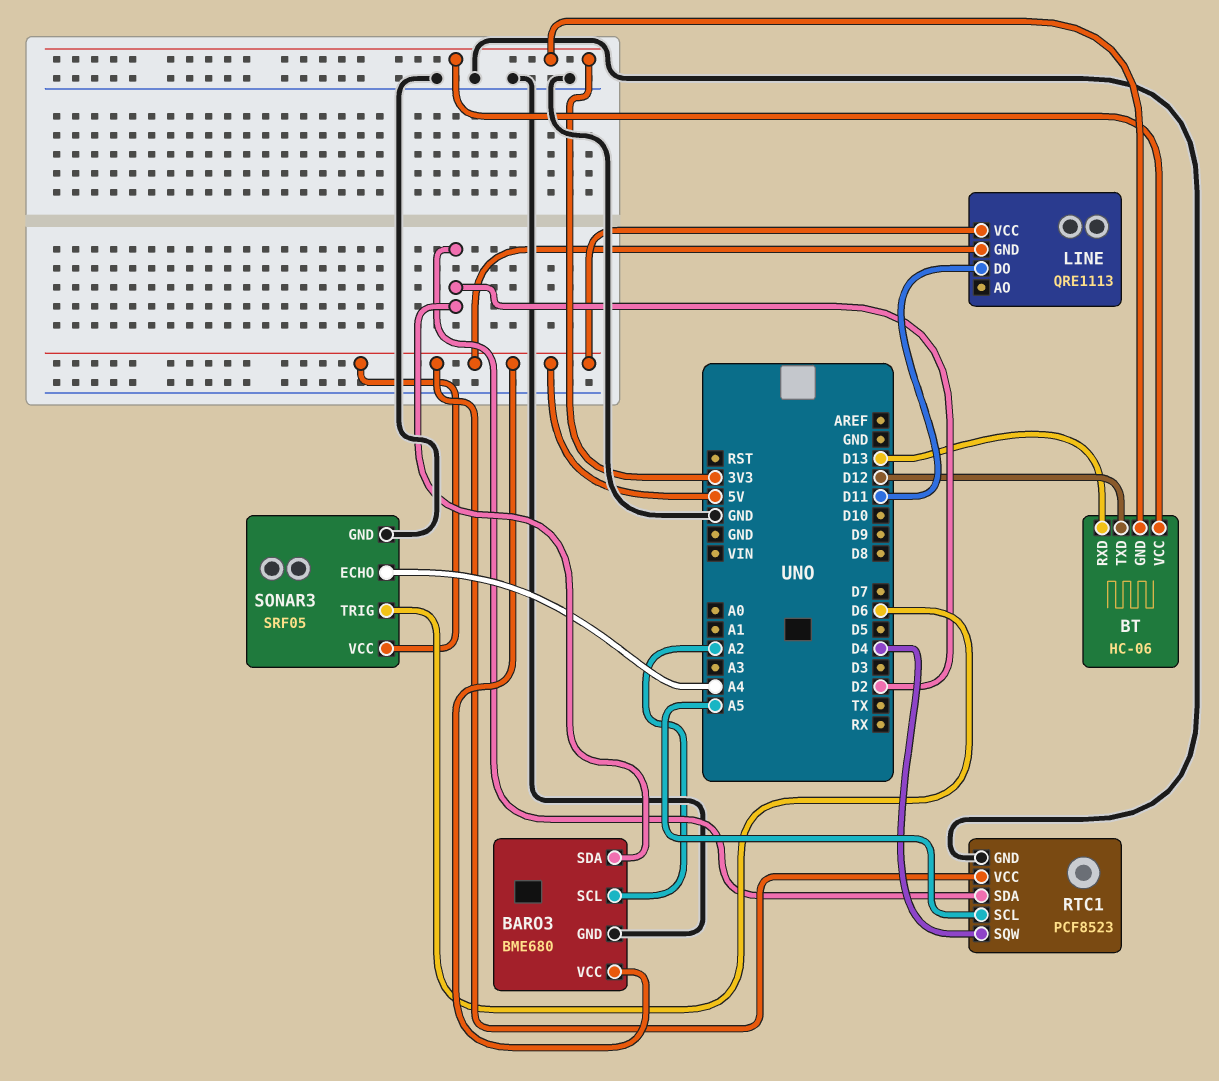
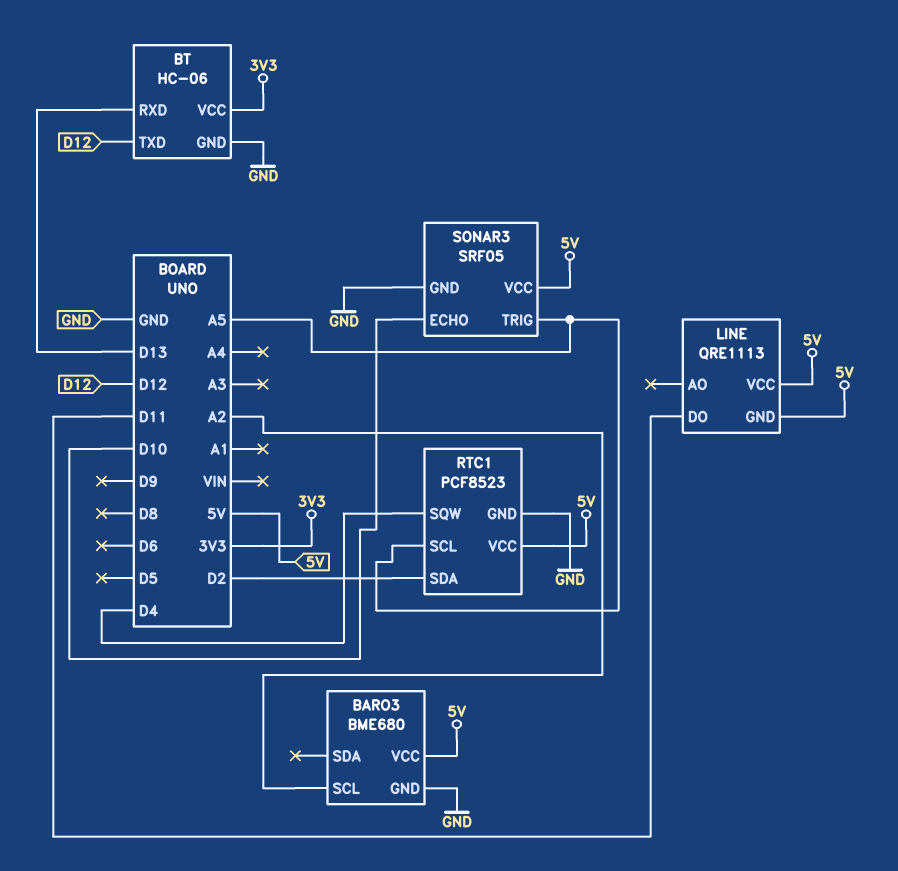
BARO3 pin SDA: D2 -> none
BT pin GND: 3V3 -> GND
SONAR3 pin ECHO: A4 -> D10
SONAR3 pin TRIG: D6 -> A5

